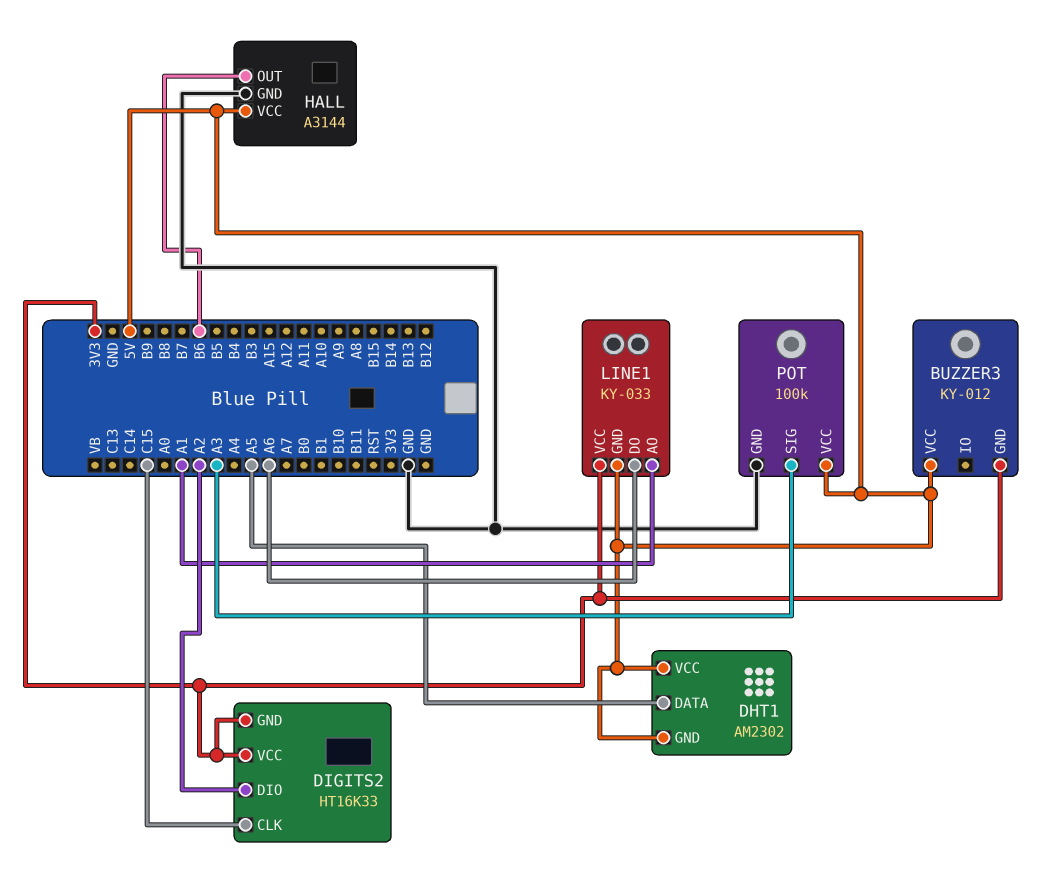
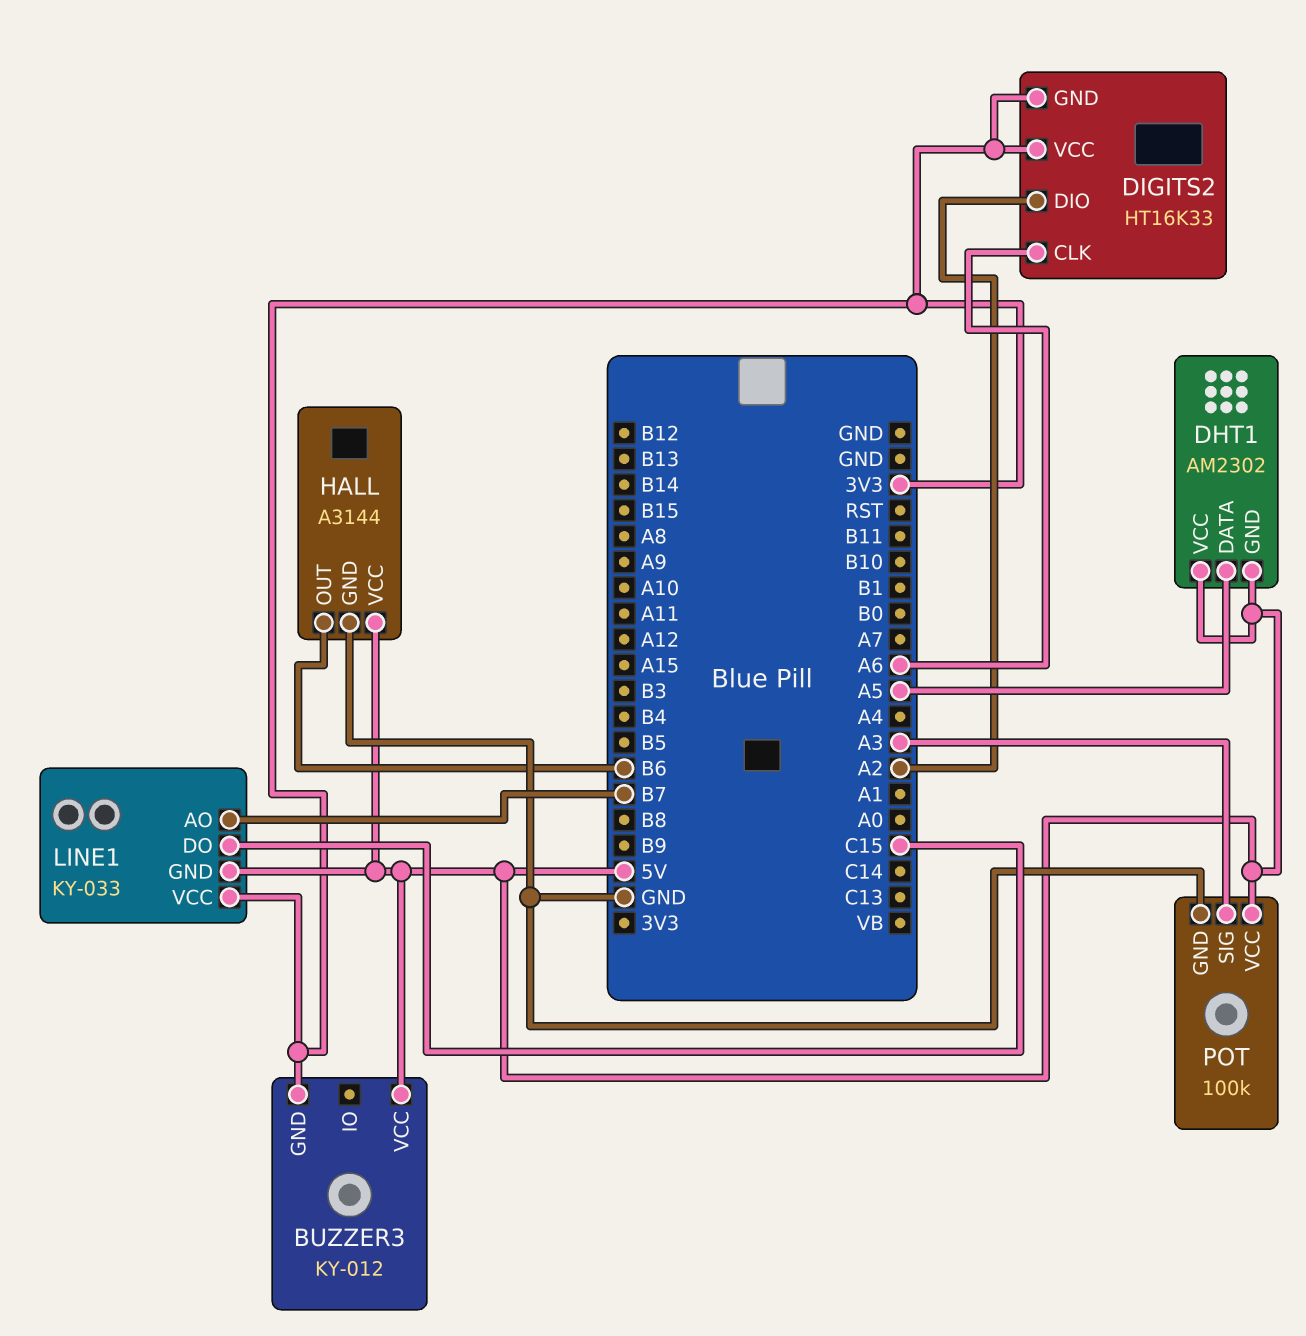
DIGITS2 pin CLK: C15 -> A6
LINE1 pin AO: A1 -> B7
LINE1 pin DO: A6 -> C15

